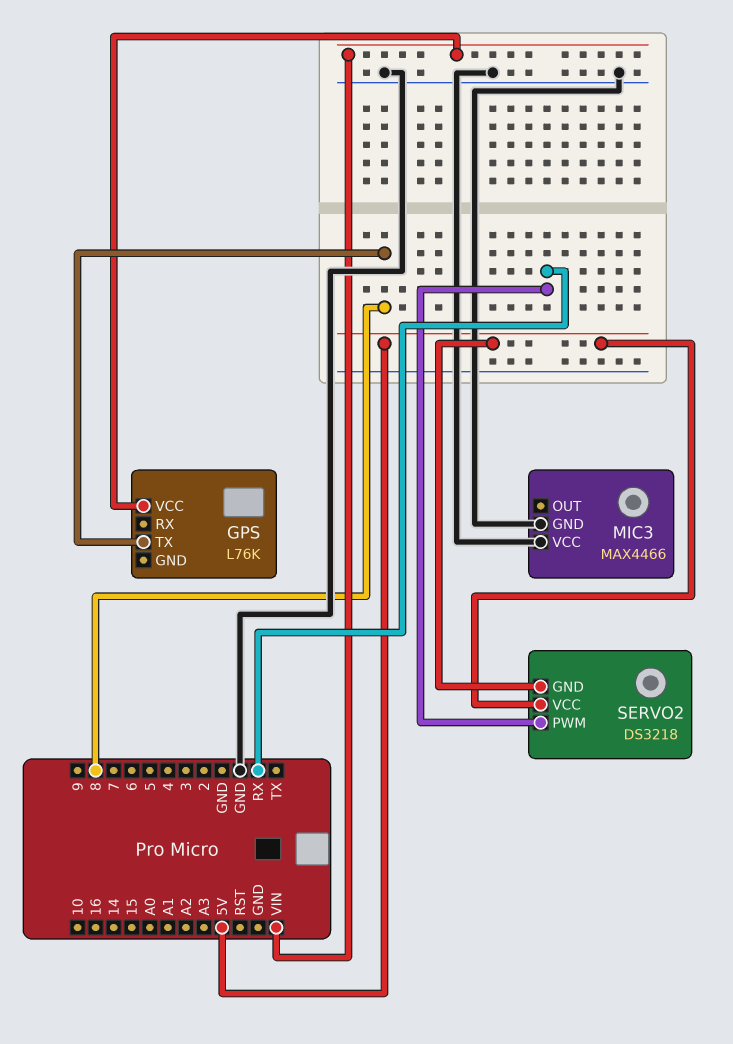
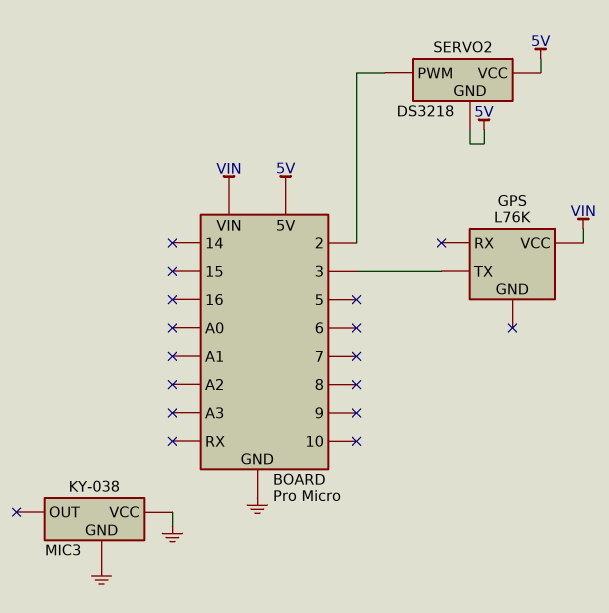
GPS pin TX: 8 -> 3
MIC3: MAX4466 -> KY-038
SERVO2 pin PWM: RX -> 2

